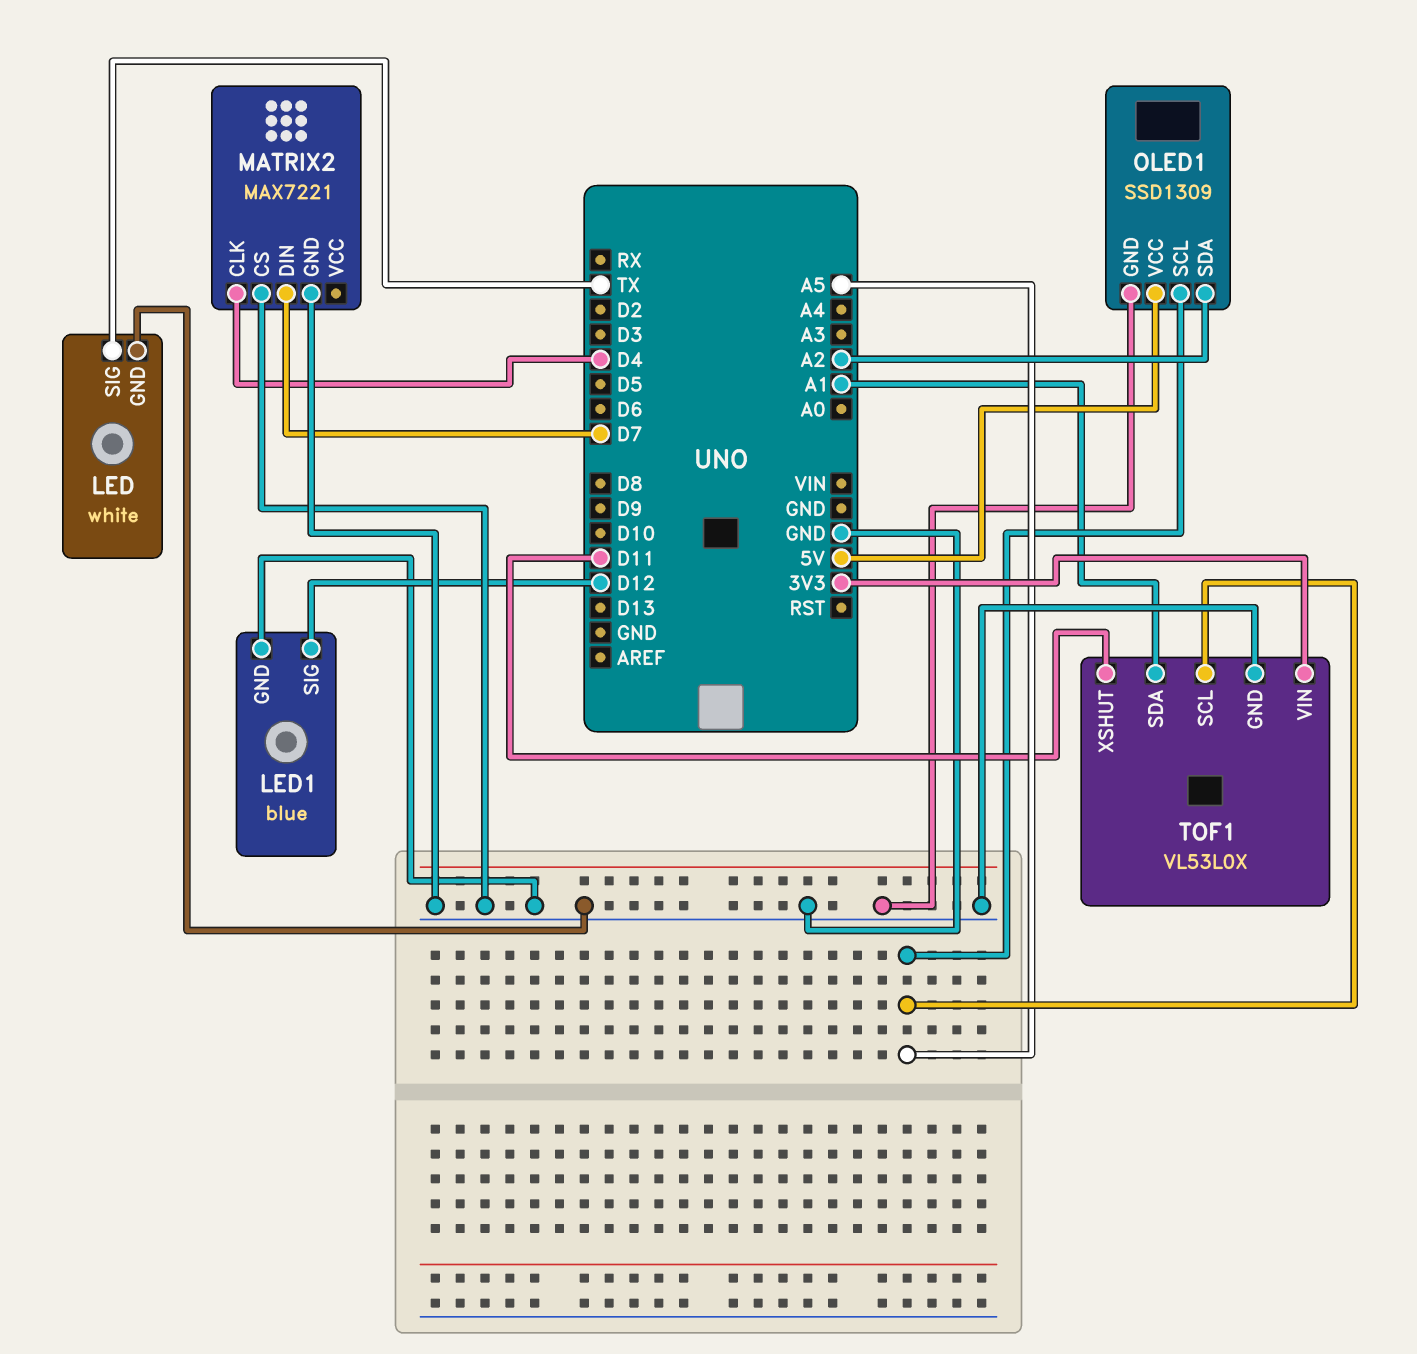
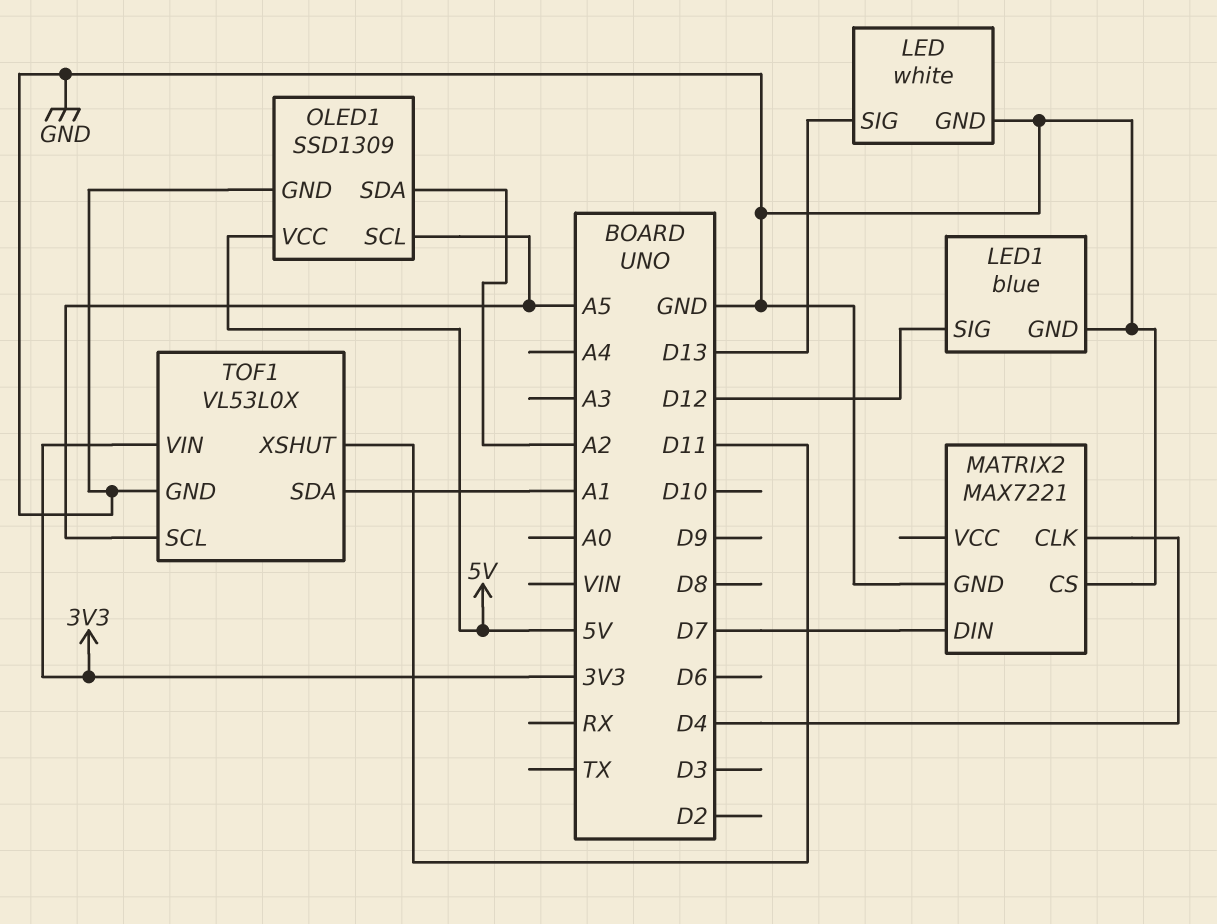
LED pin SIG: TX -> D13

